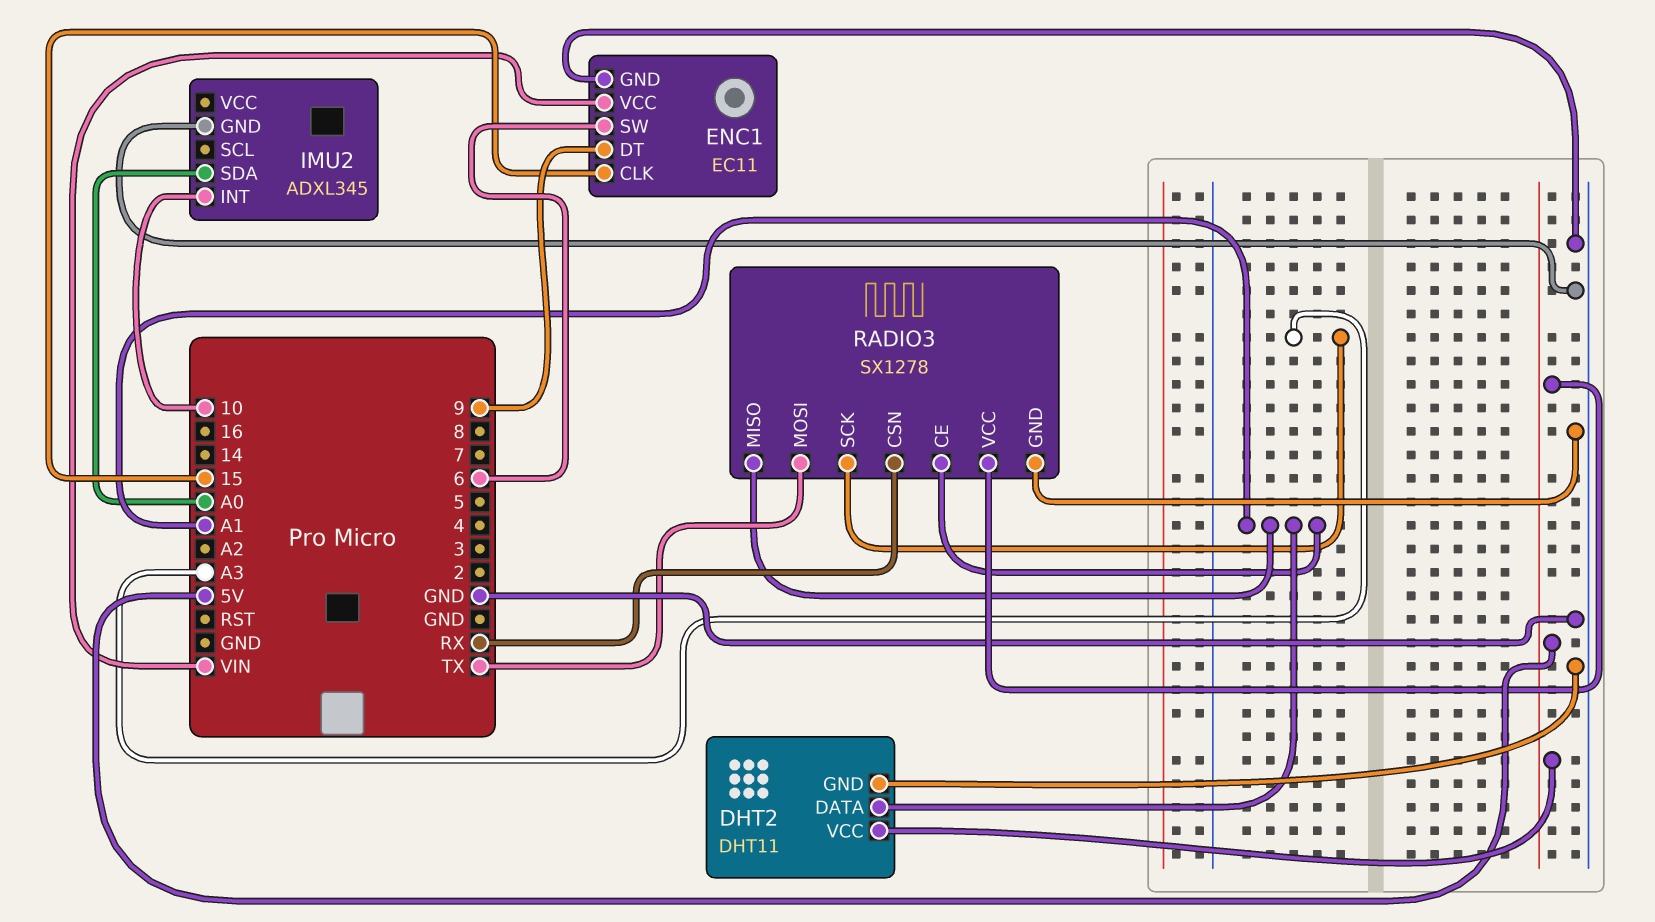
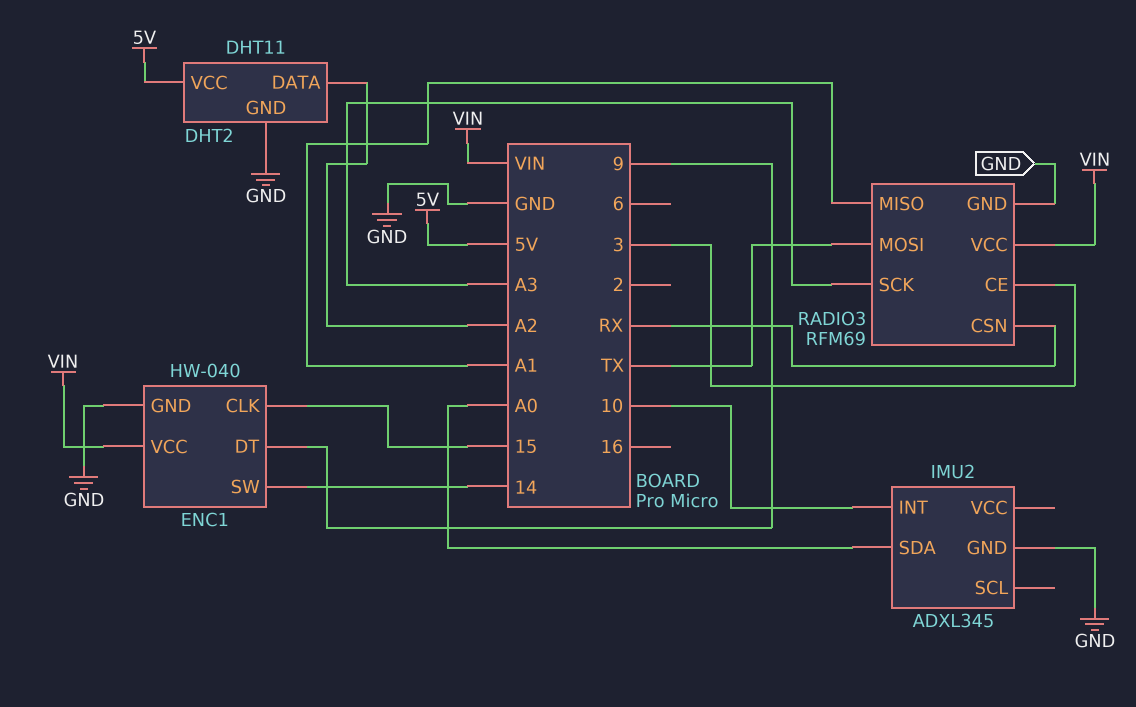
DHT2 pin DATA: A1 -> A2
ENC1: EC11 -> HW-040
ENC1 pin SW: 6 -> 14
RADIO3: SX1278 -> RFM69
RADIO3 pin CE: A1 -> 3
RADIO3 pin VCC: 5V -> VIN

